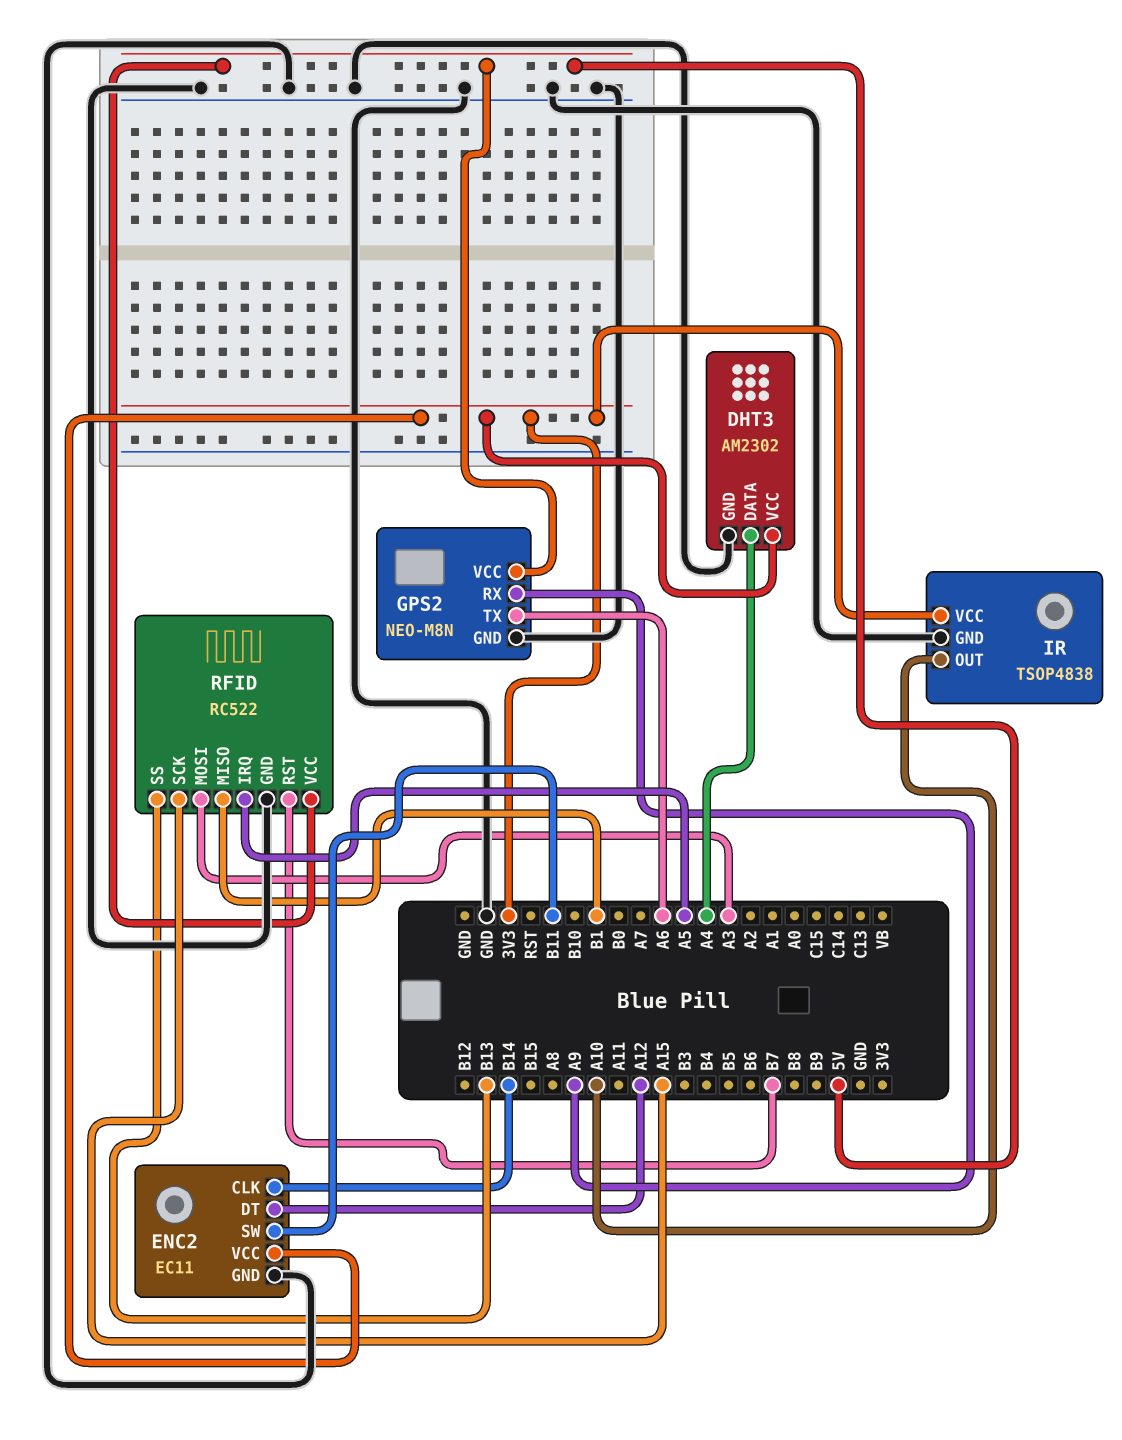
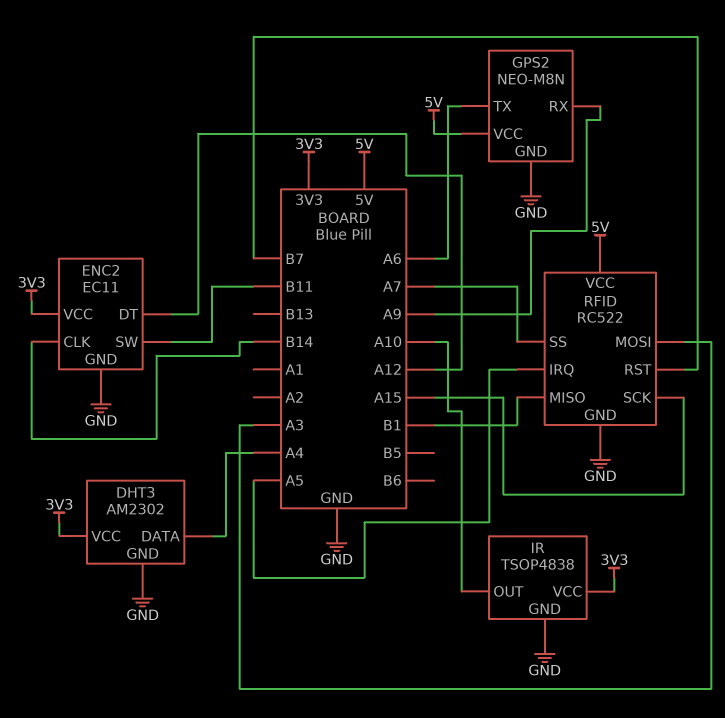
RFID pin SS: B13 -> A7

